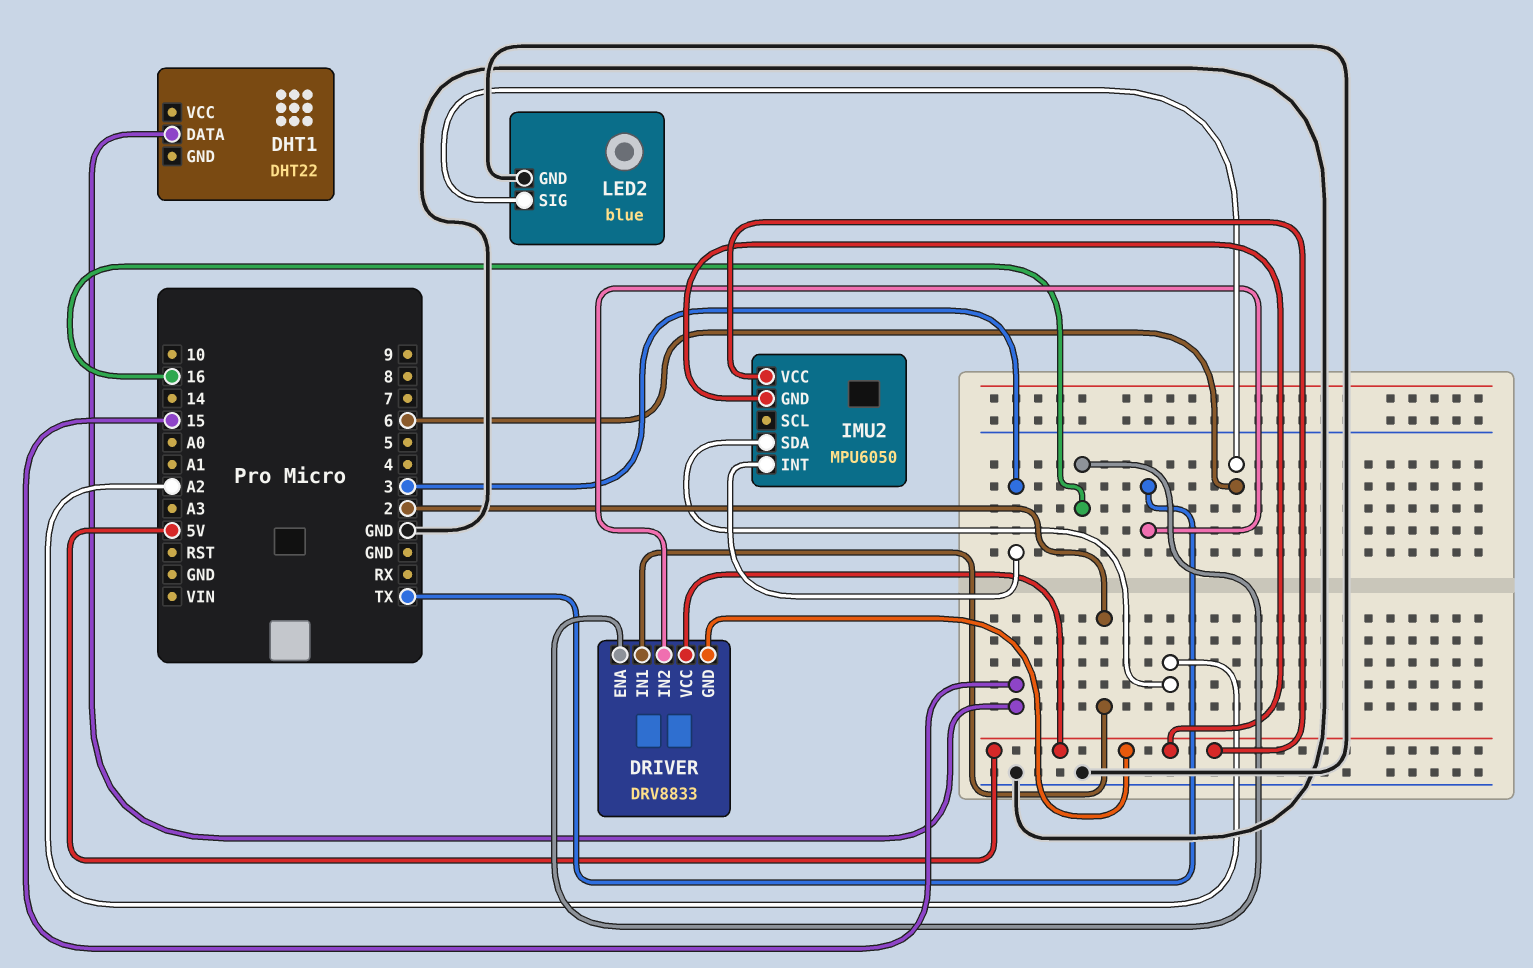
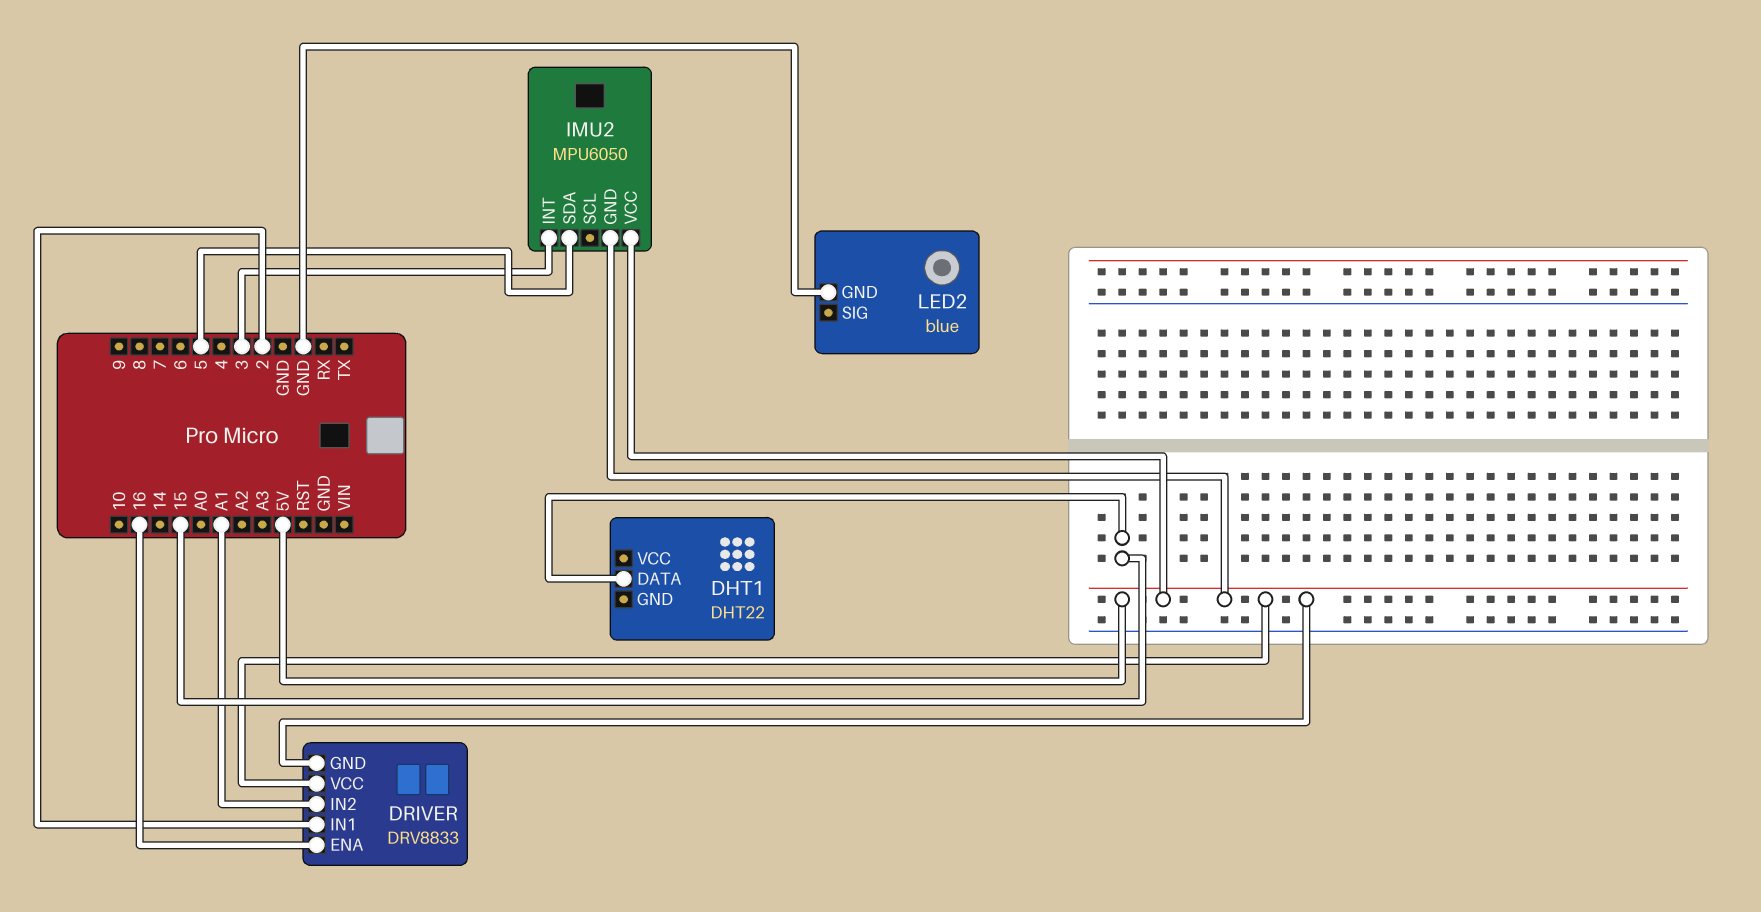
DRIVER pin IN2: TX -> A1
IMU2 pin SDA: A2 -> 5
LED2 pin SIG: 6 -> none

